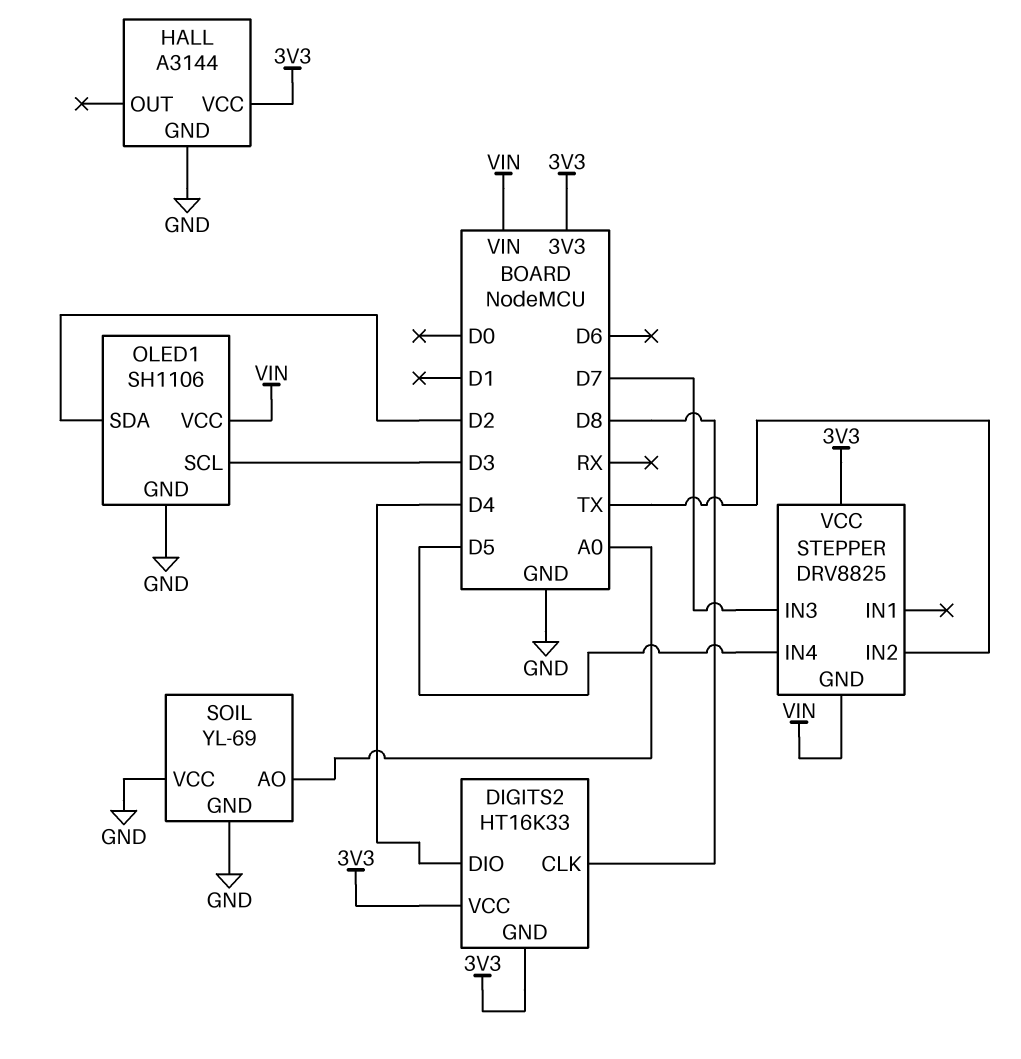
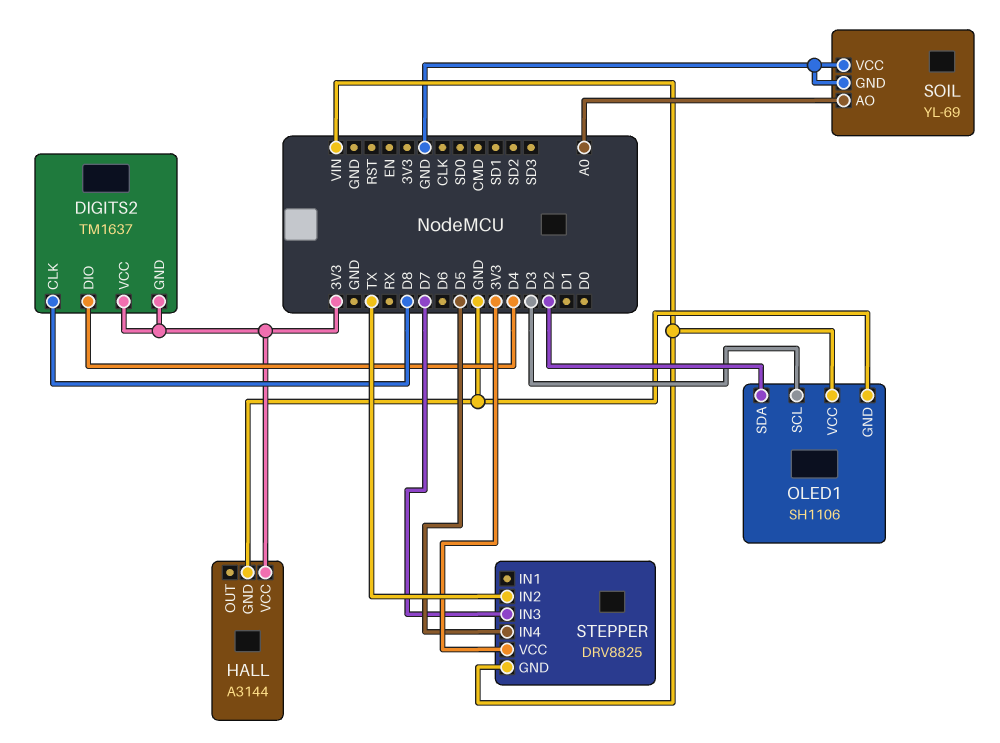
DIGITS2: HT16K33 -> TM1637

